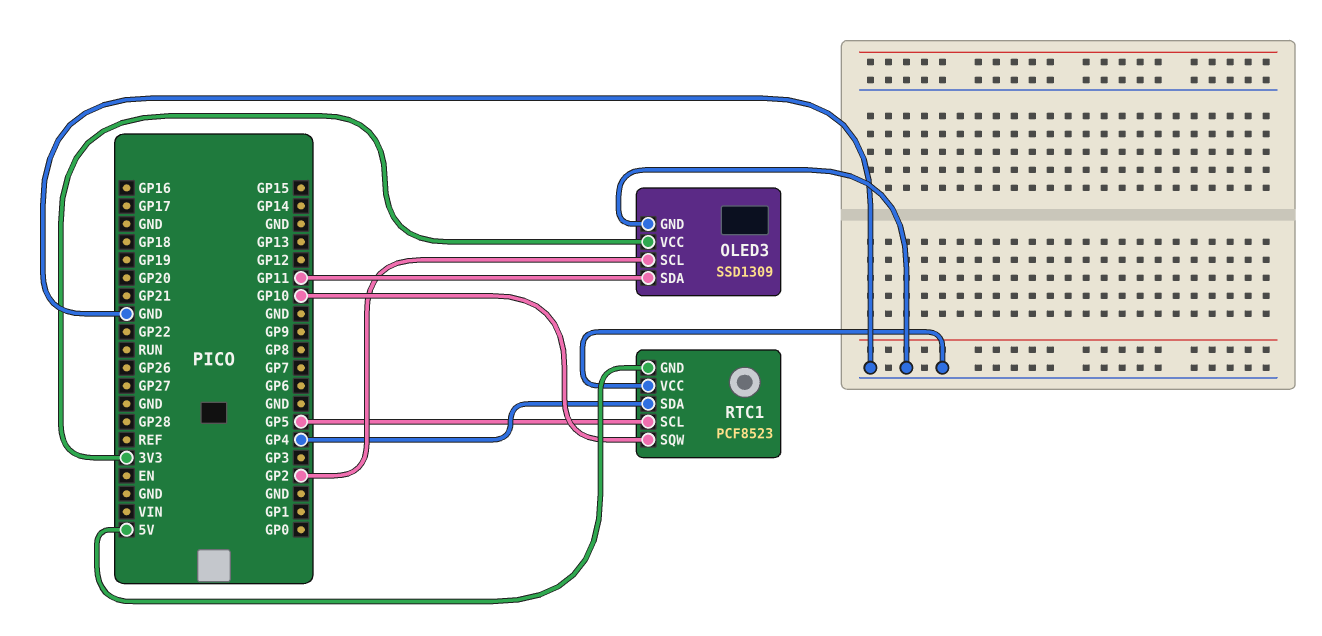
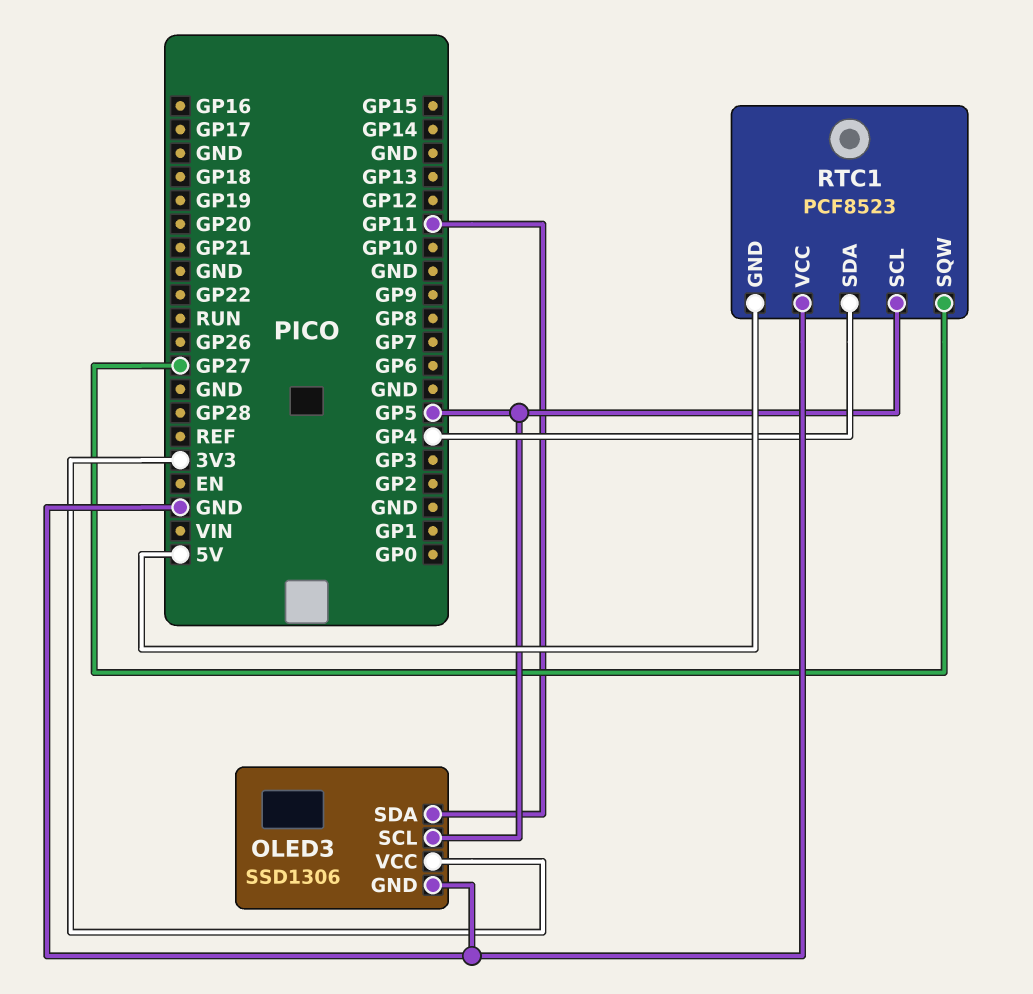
OLED3: SSD1309 -> SSD1306
OLED3 pin SCL: GP2 -> GP5
RTC1 pin SQW: GP10 -> GP27

